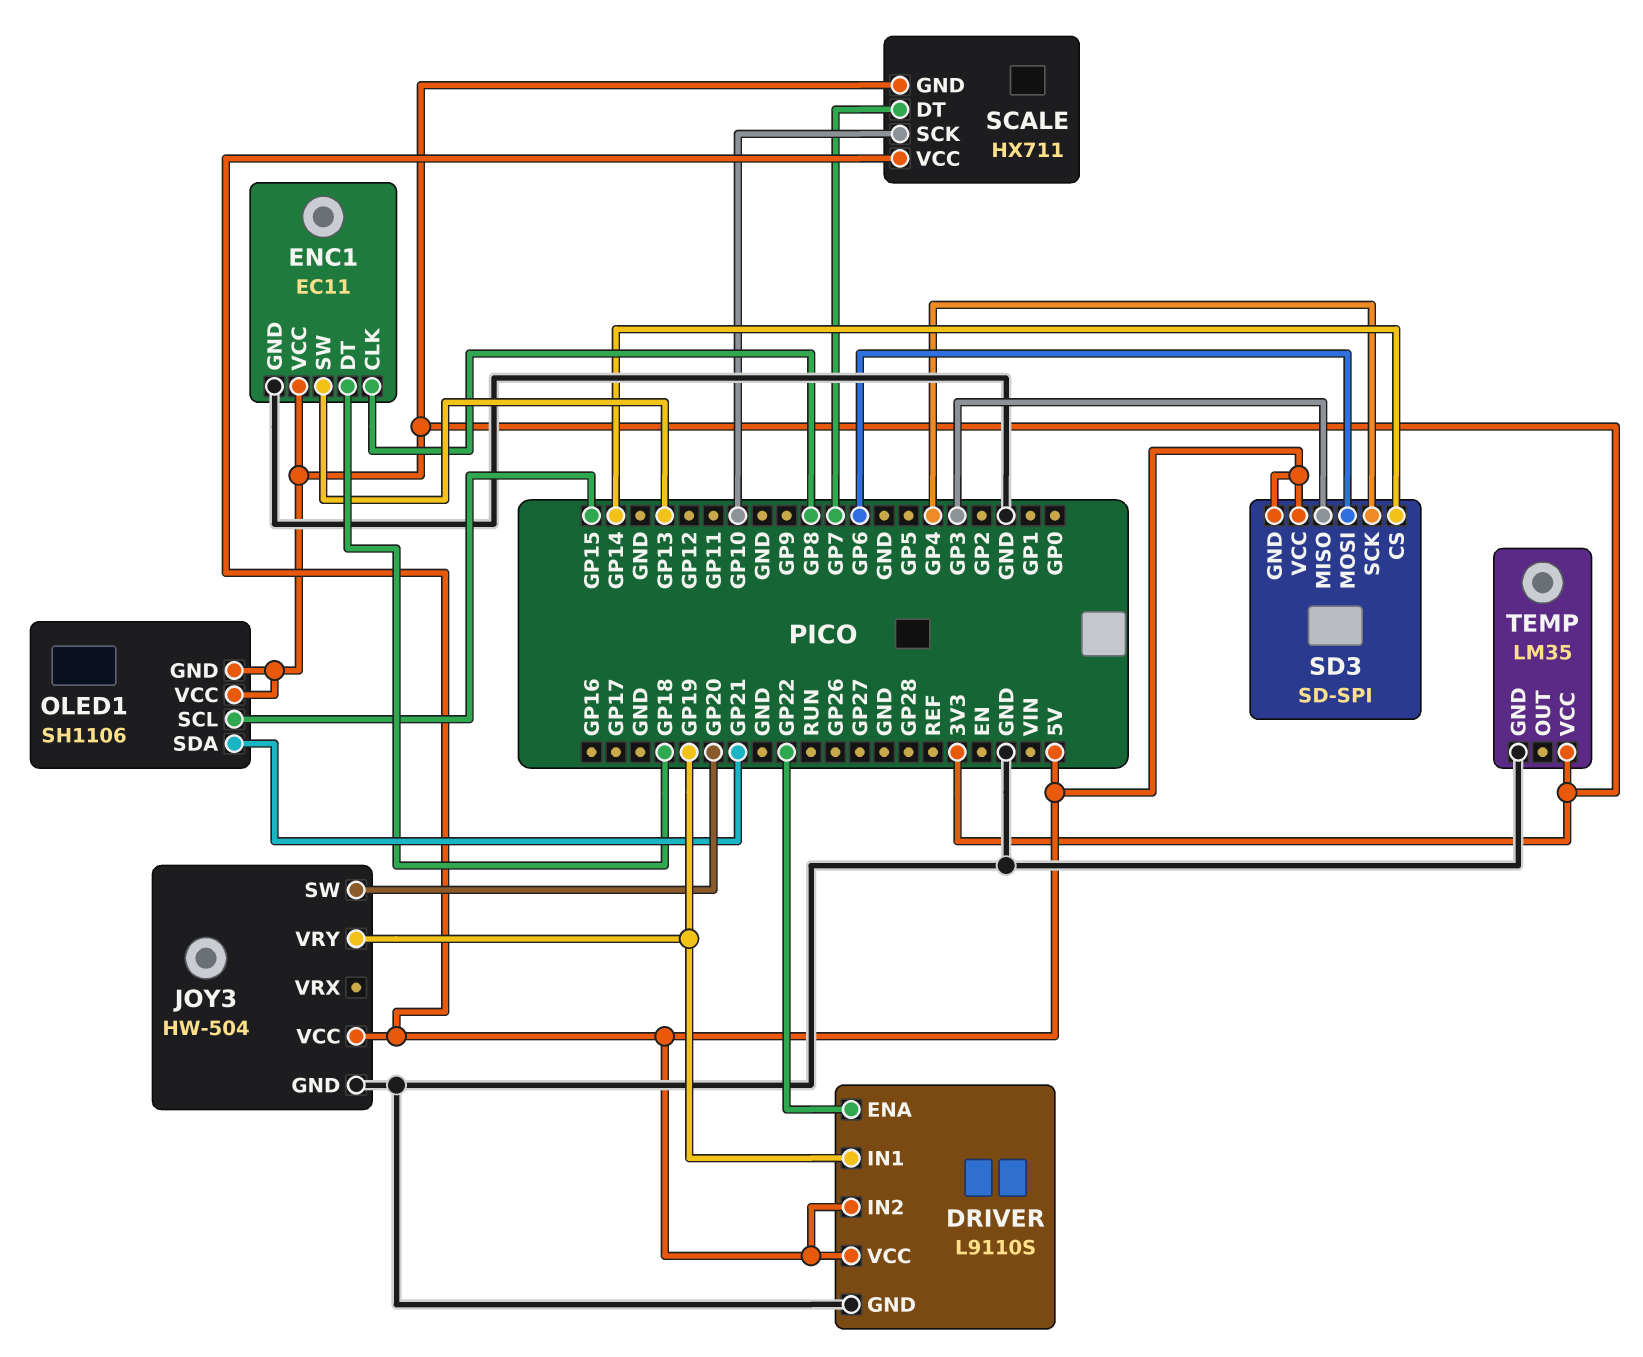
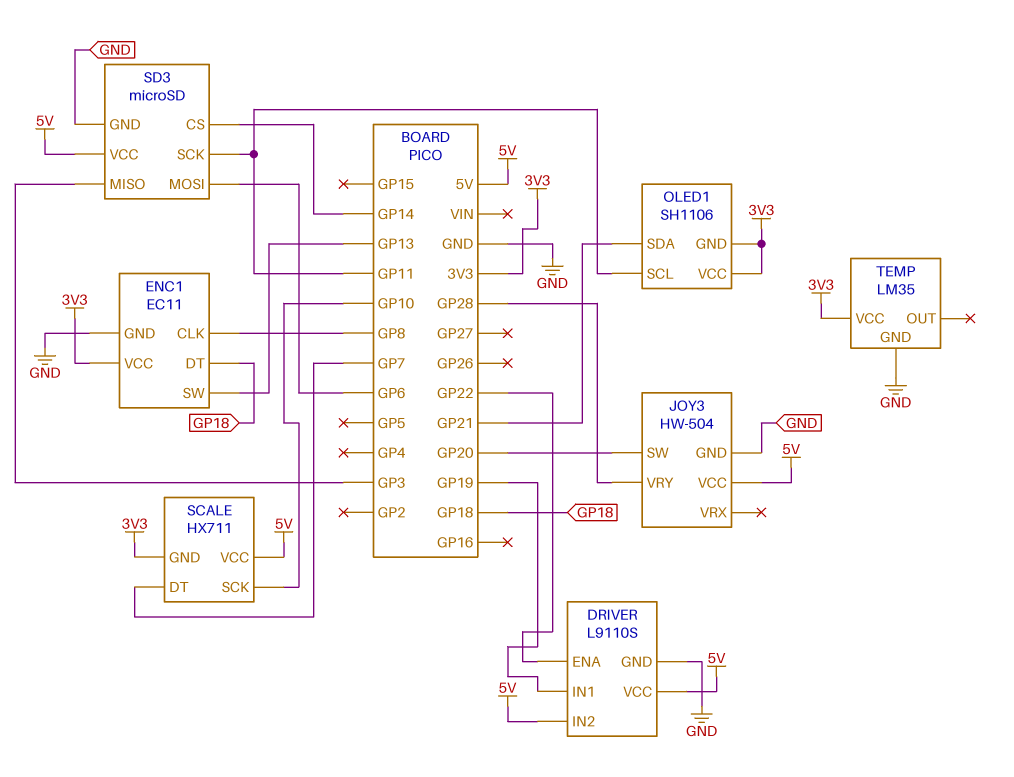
JOY3 pin VRY: GP19 -> GP28
OLED1 pin SCL: GP15 -> GP11
SD3: SD-SPI -> microSD
SD3 pin GND: 5V -> GND
SD3 pin SCK: GP4 -> GP11

